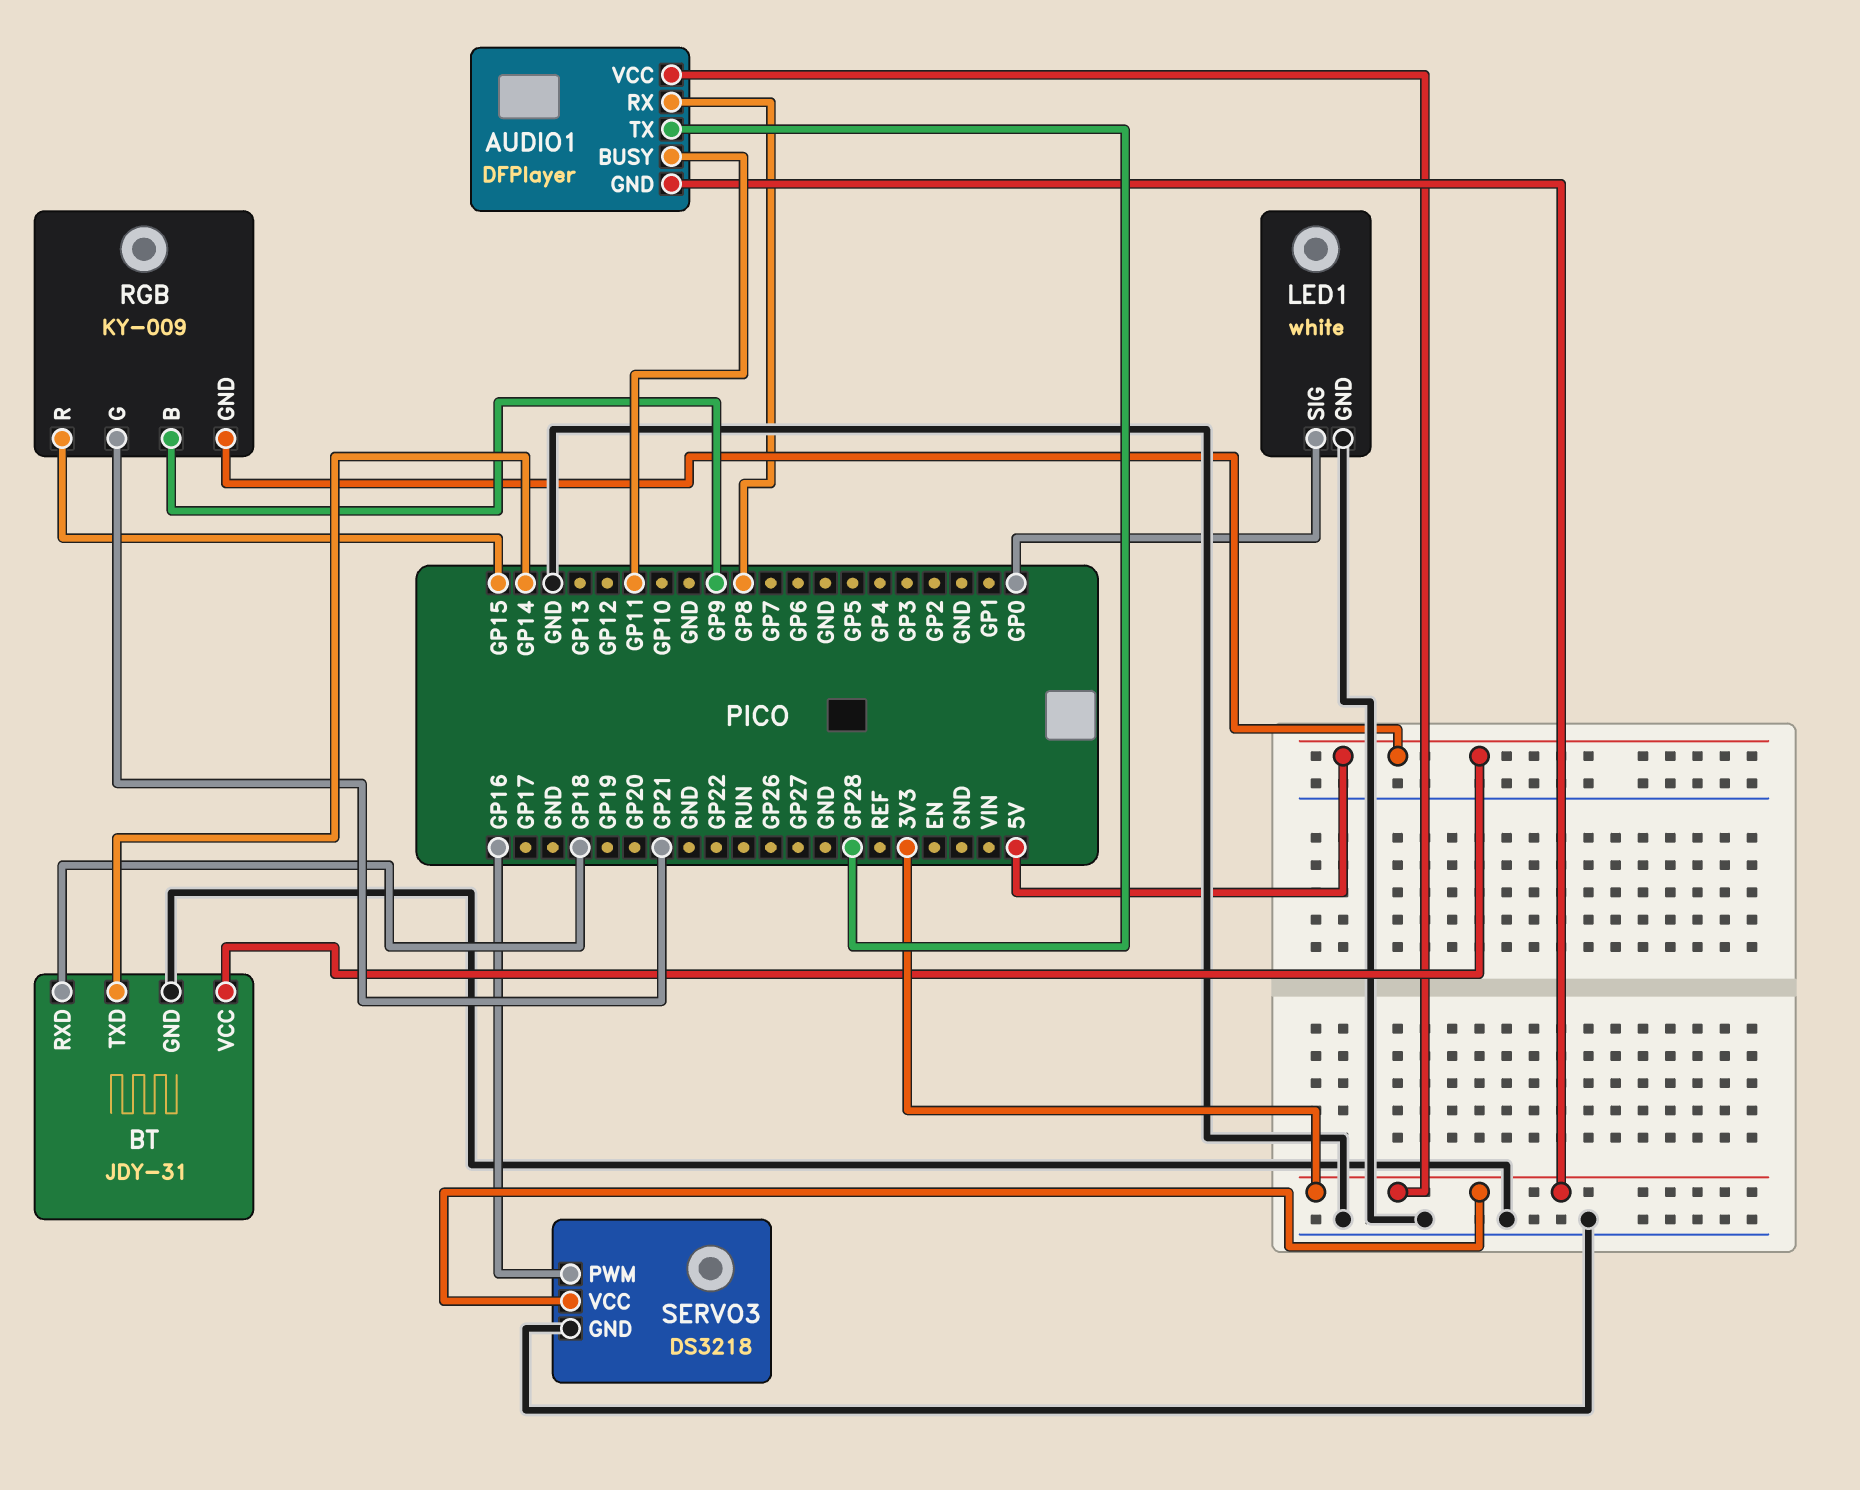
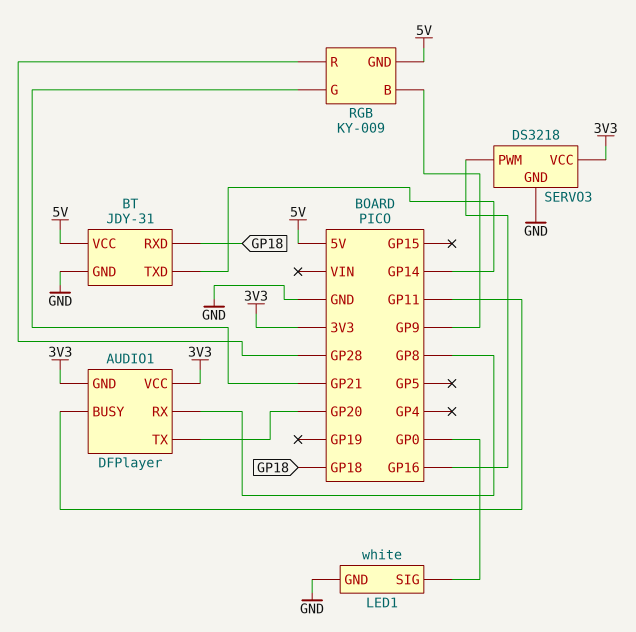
AUDIO1 pin TX: GP28 -> GP20
RGB pin R: GP15 -> GP28

